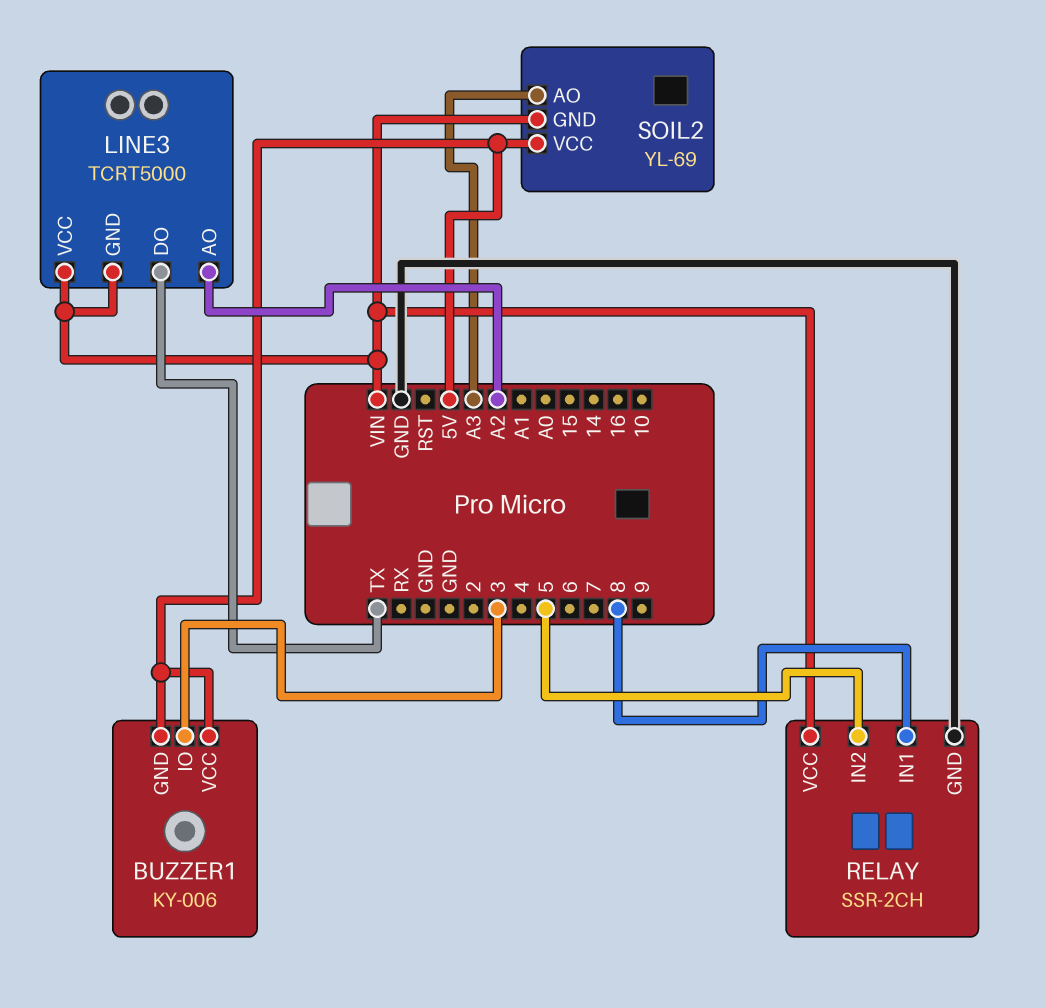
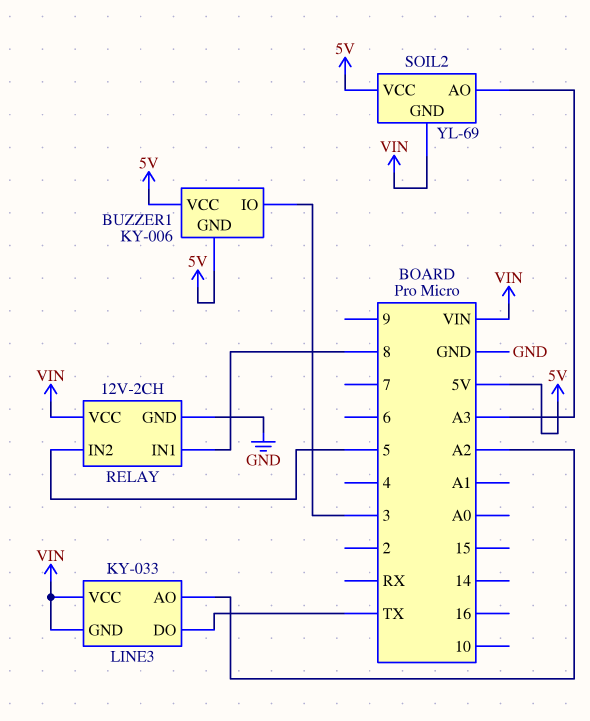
LINE3: TCRT5000 -> KY-033
RELAY: SSR-2CH -> 12V-2CH

